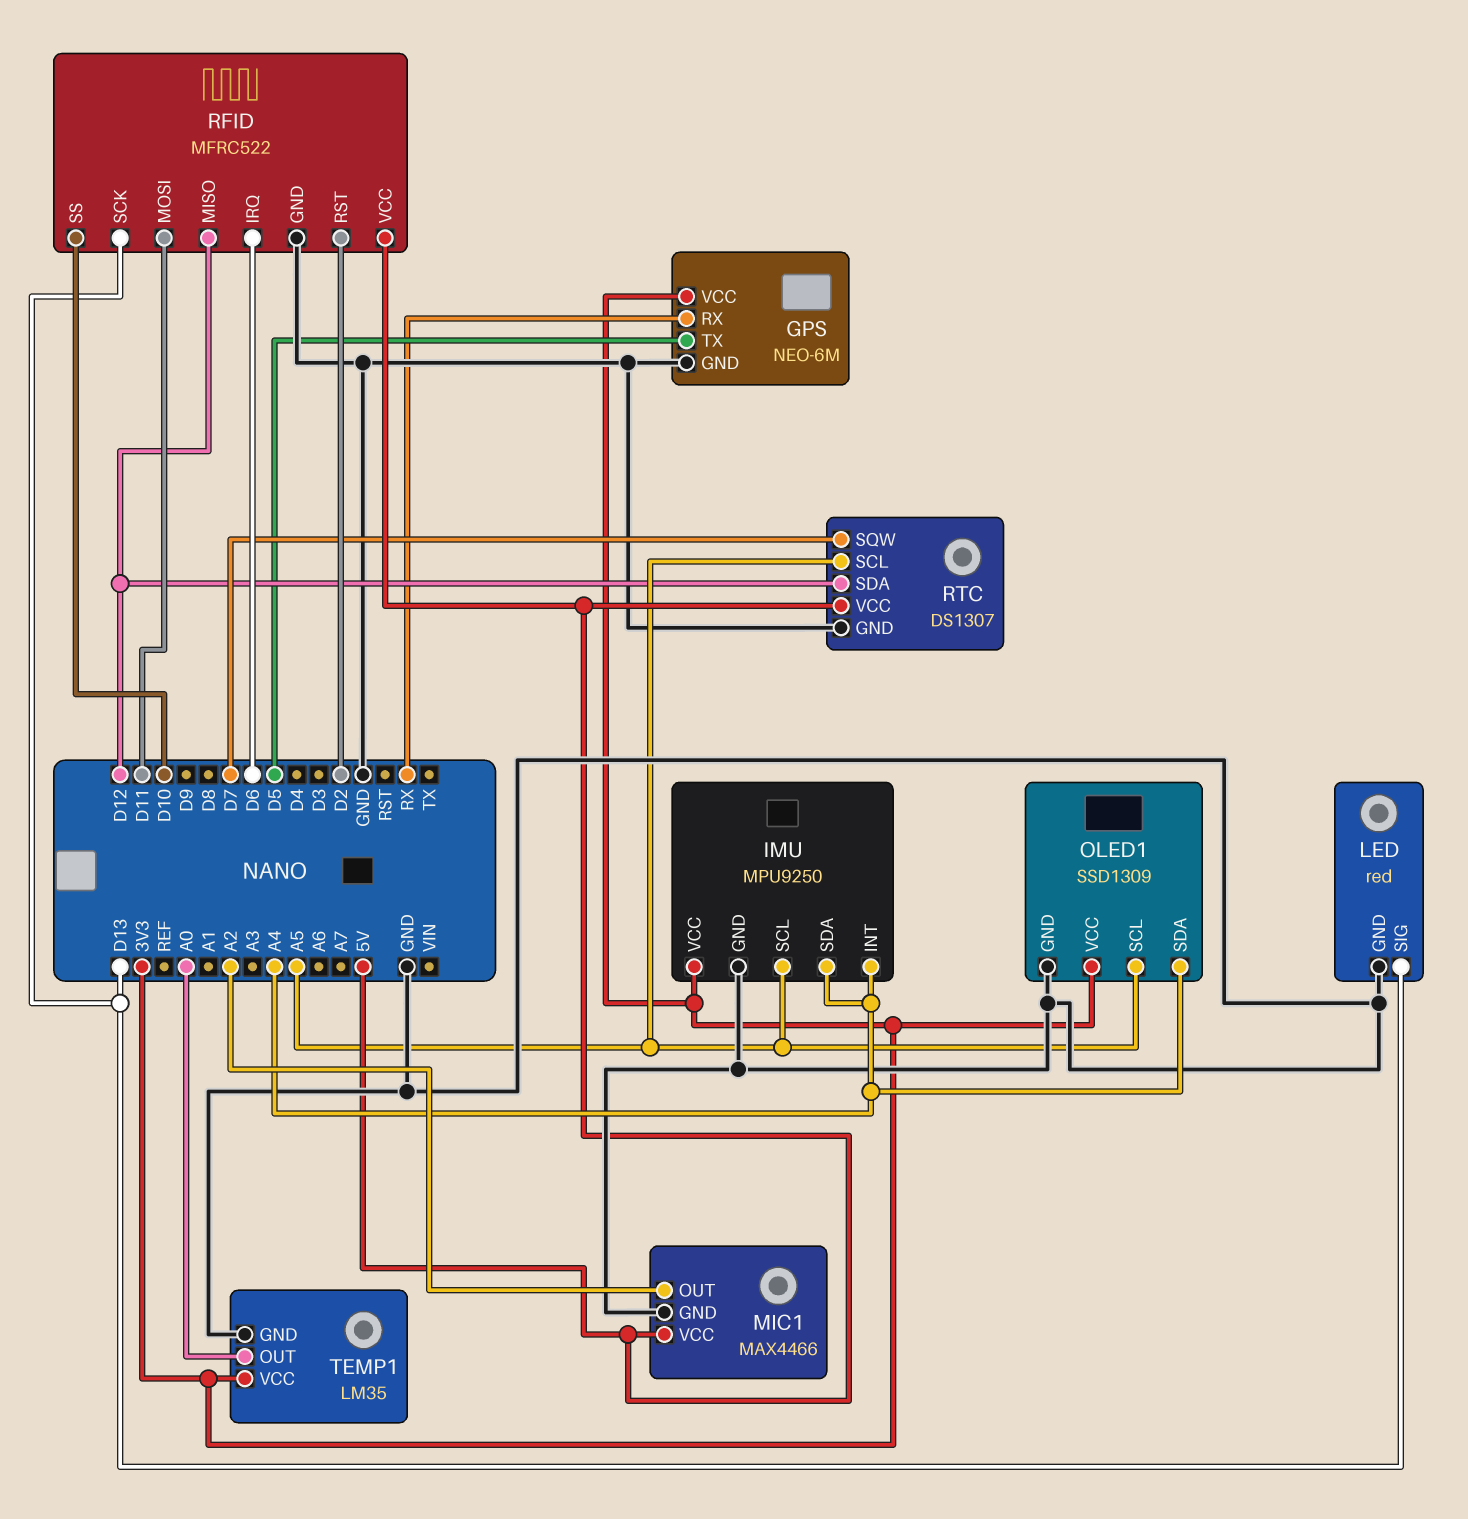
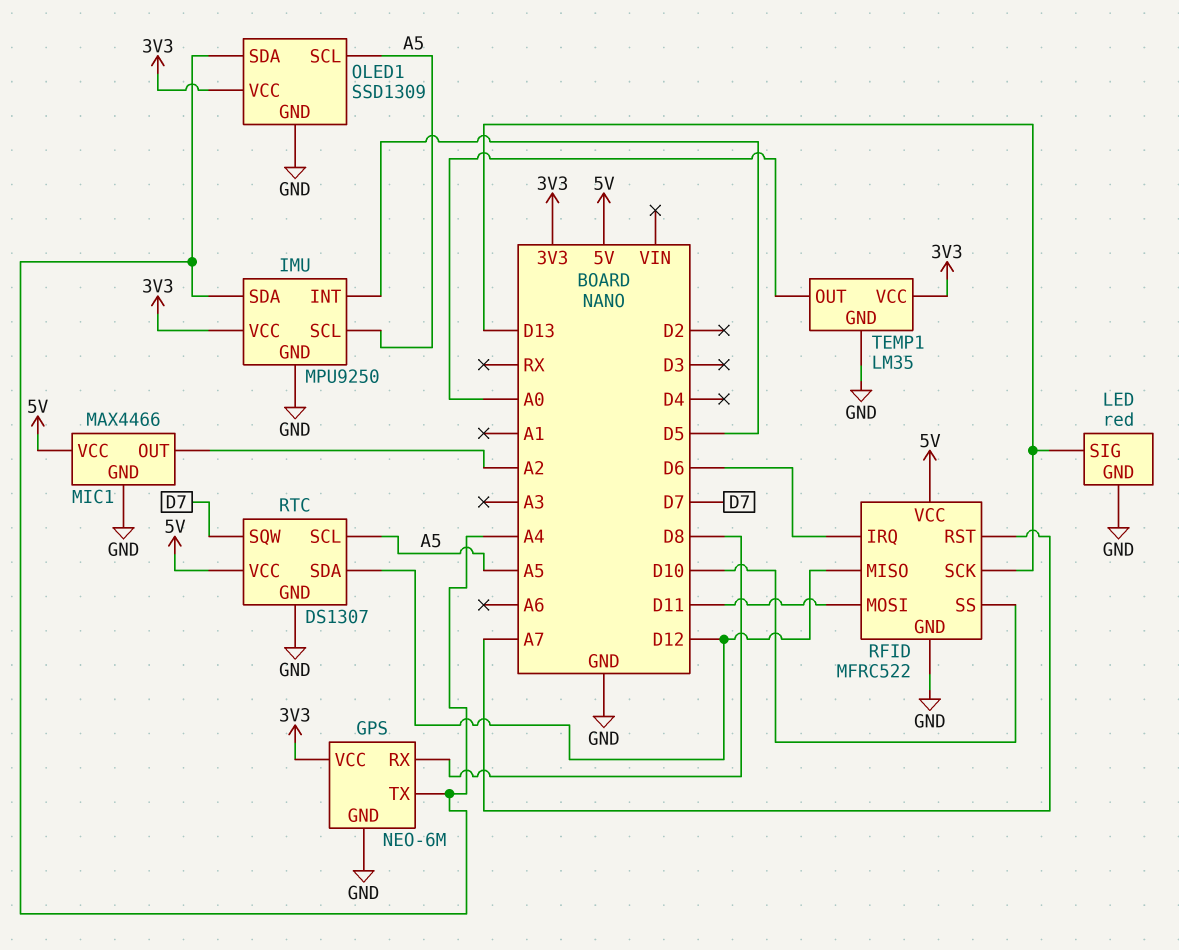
GPS pin RX: RX -> D8
GPS pin TX: D5 -> A4
IMU pin INT: A4 -> D5
RFID pin RST: D2 -> A7

